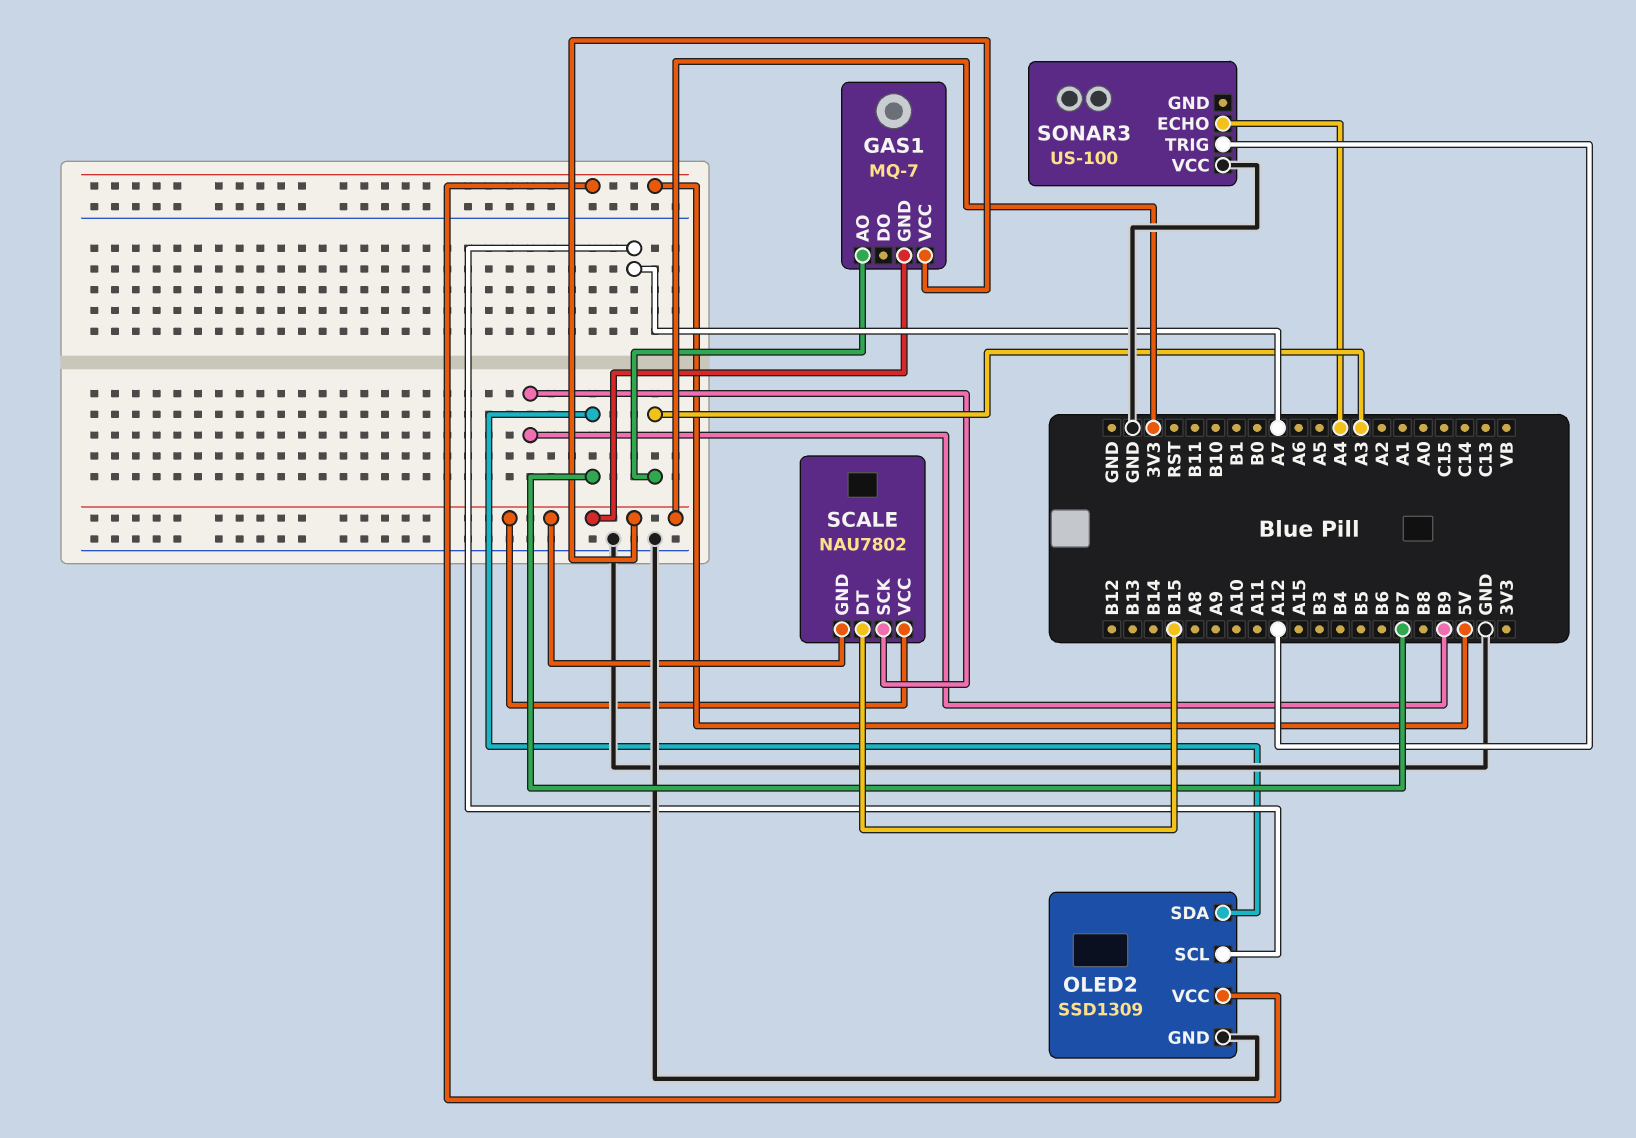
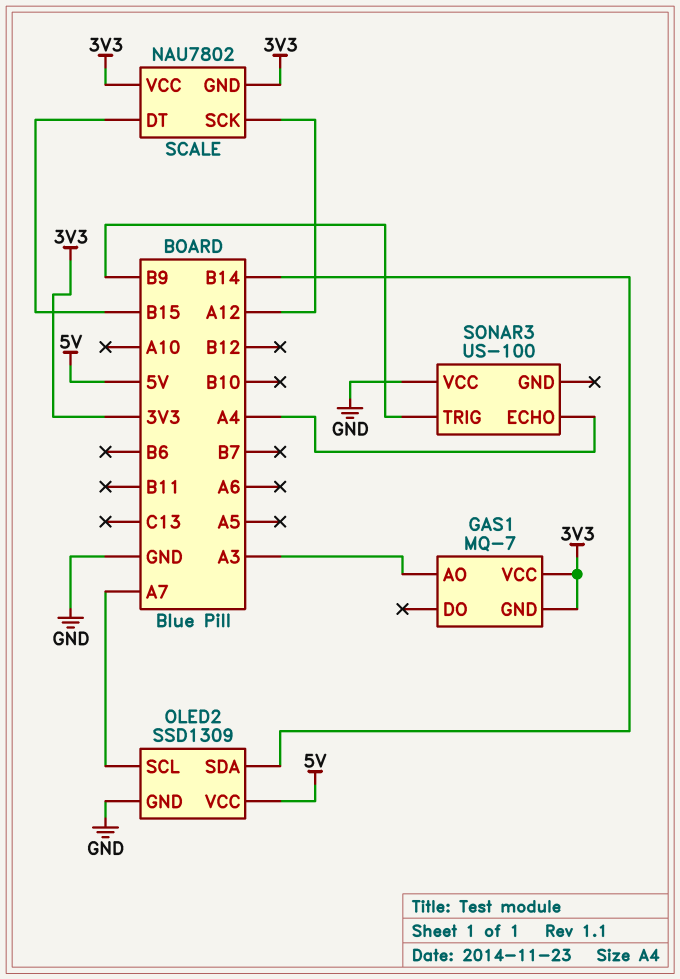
OLED2 pin SDA: B7 -> B14
SCALE pin SCK: B9 -> A12
SONAR3 pin TRIG: A12 -> B9

